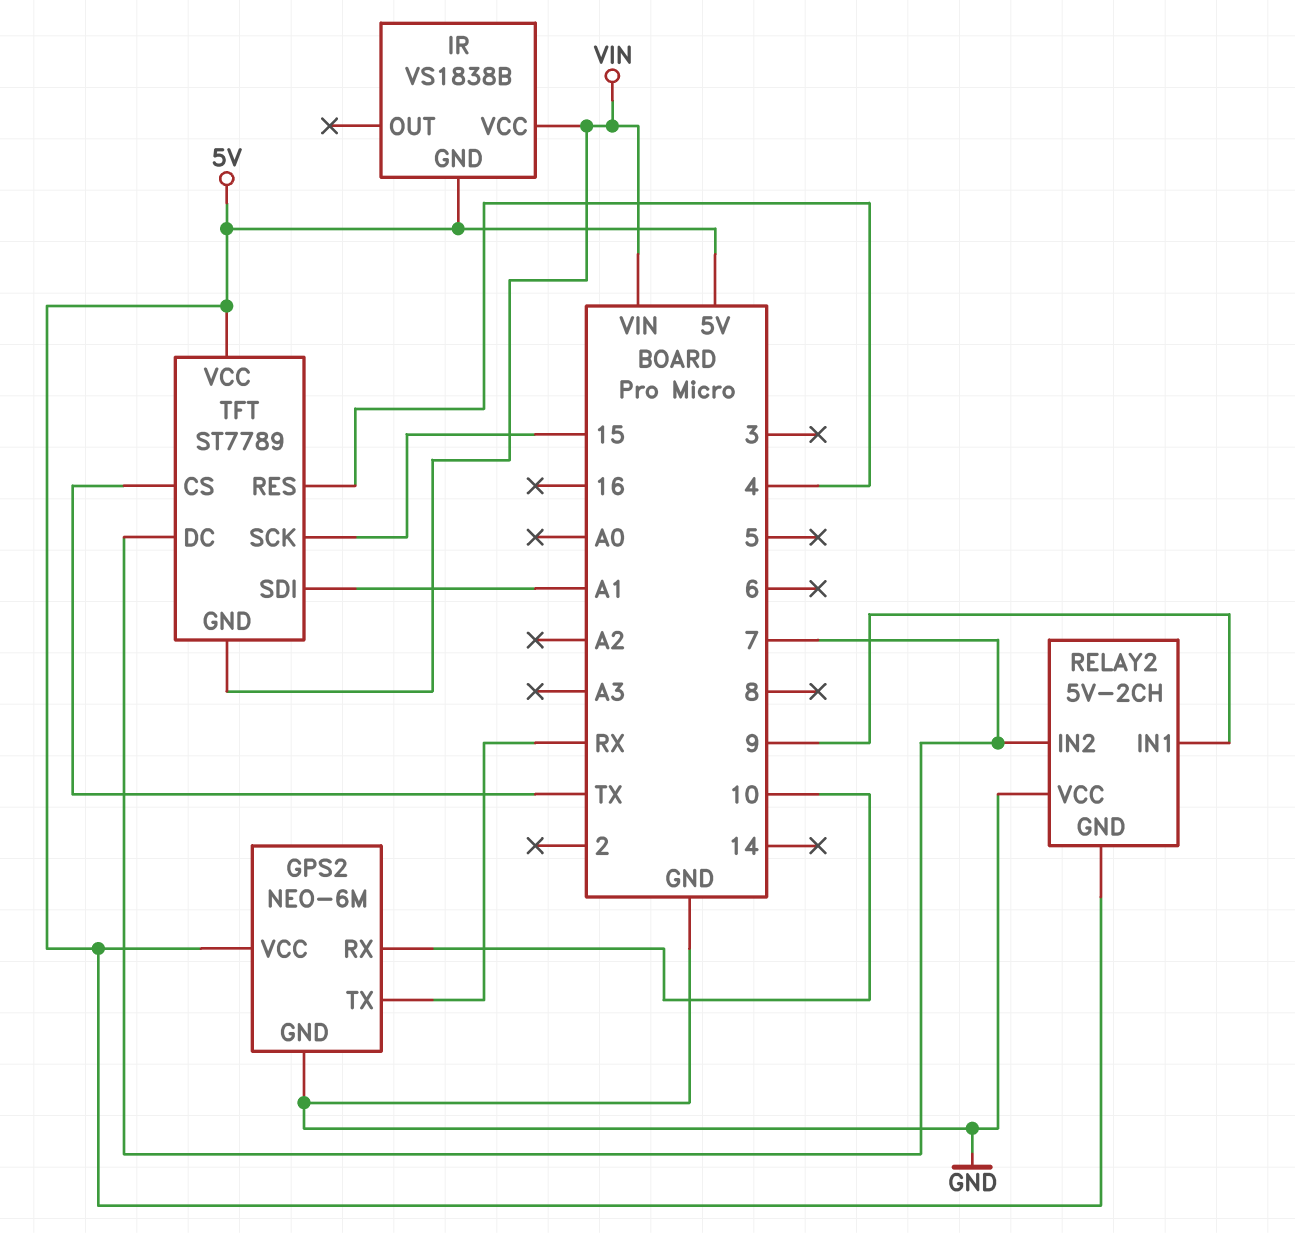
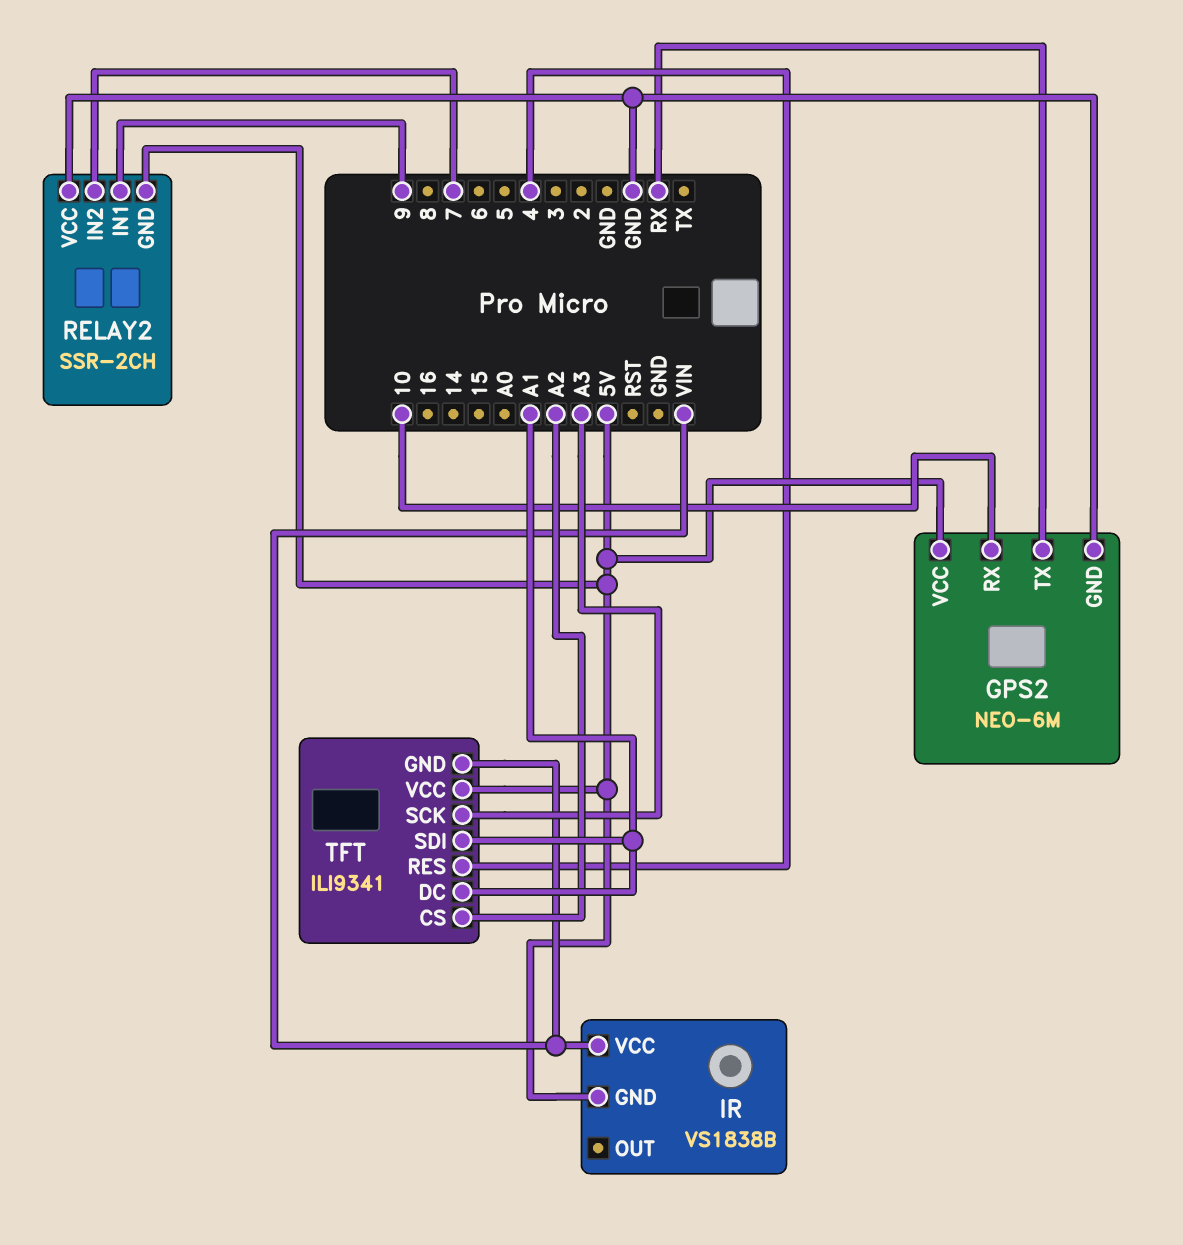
RELAY2: 5V-2CH -> SSR-2CH
TFT: ST7789 -> ILI9341
TFT pin CS: TX -> A2
TFT pin DC: 7 -> A1
TFT pin SCK: 15 -> A3

